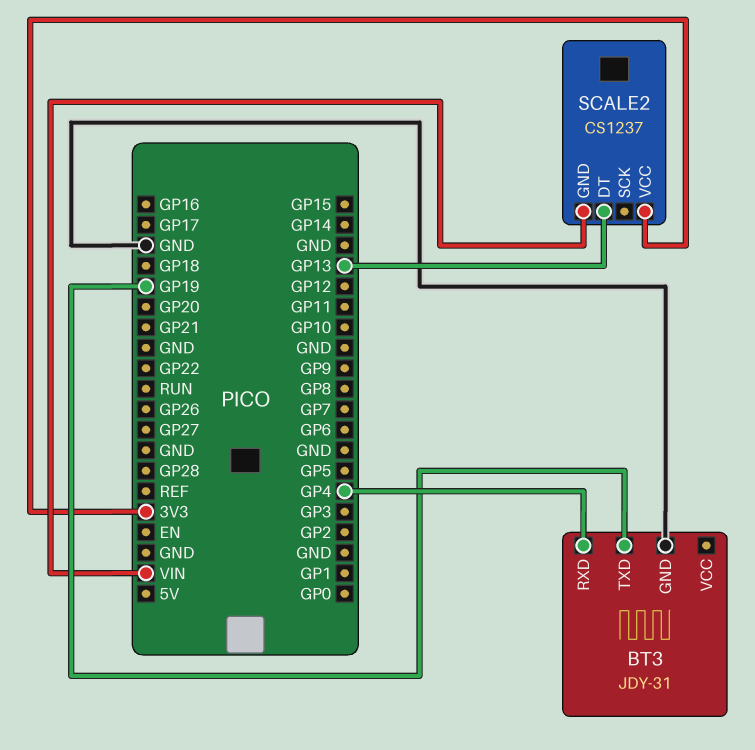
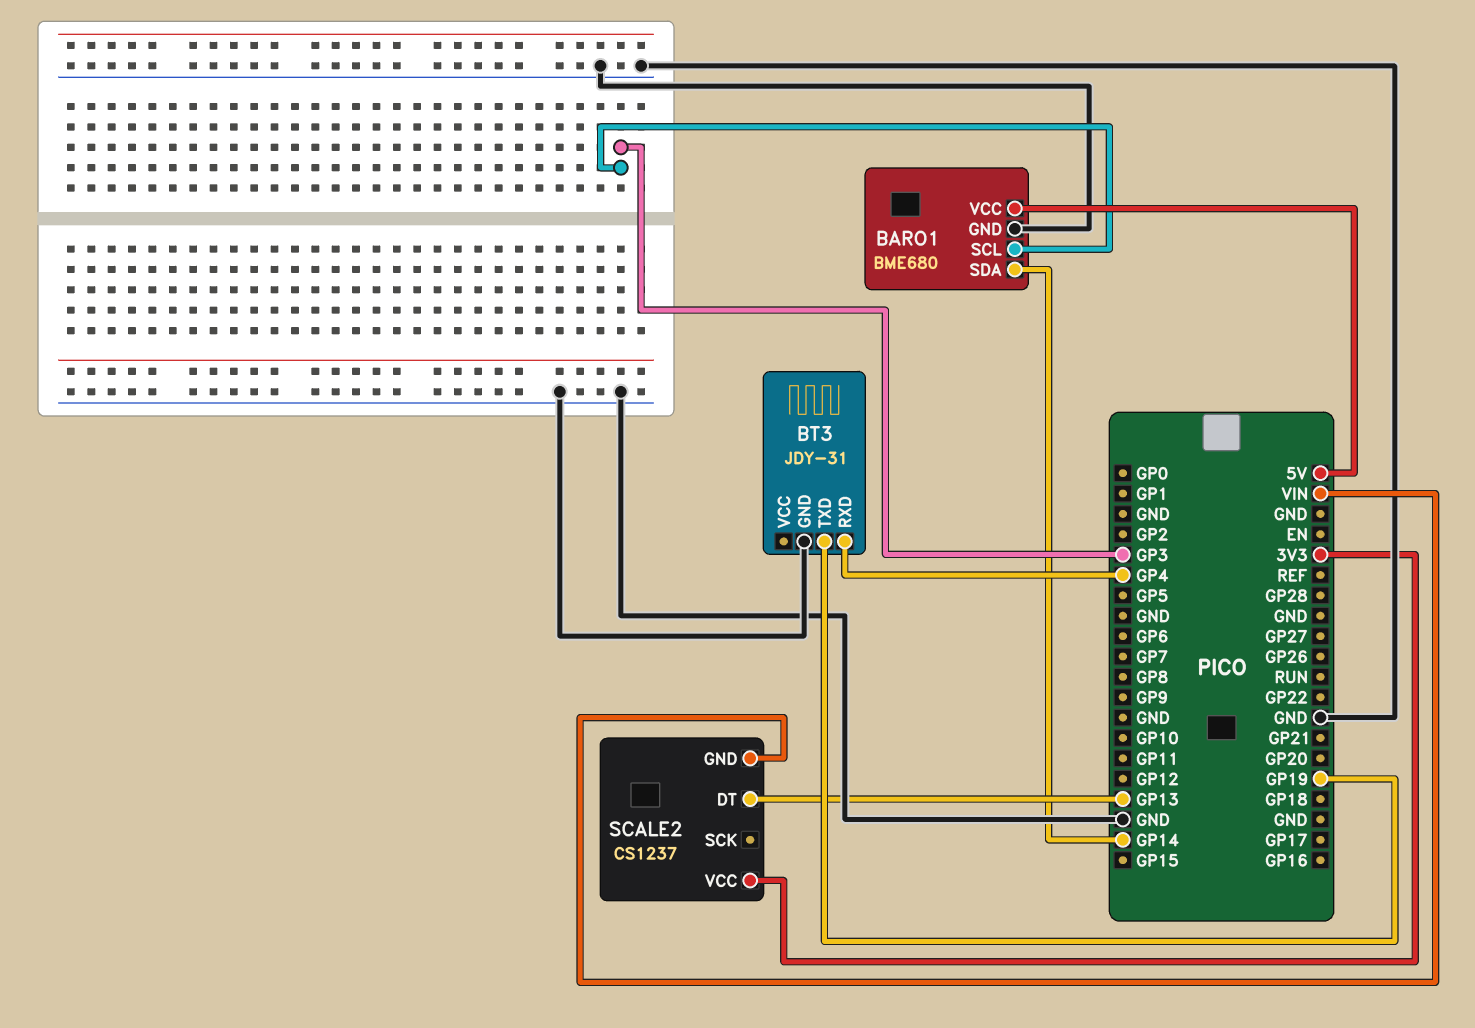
BARO1: none -> BME680
BARO1 pin GND: none -> GND
BARO1 pin SCL: none -> GP3
BARO1 pin SDA: none -> GP14
BARO1 pin VCC: none -> 5V

